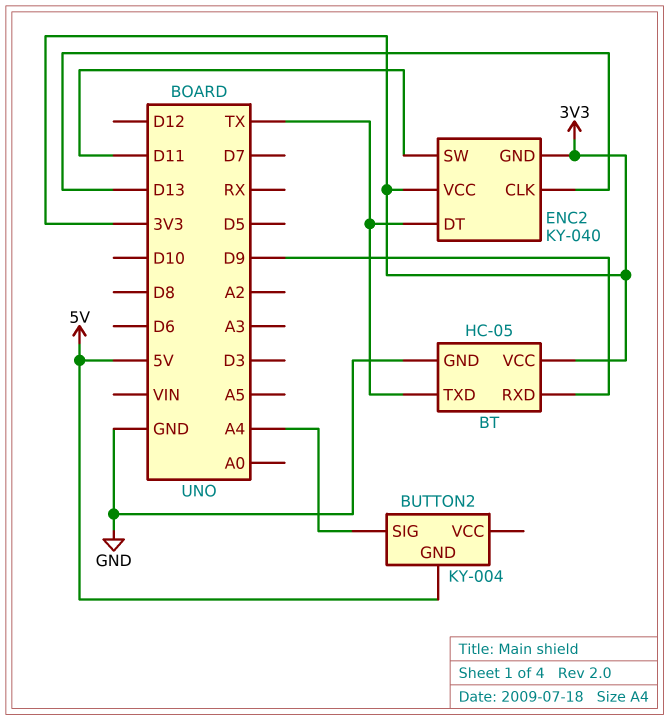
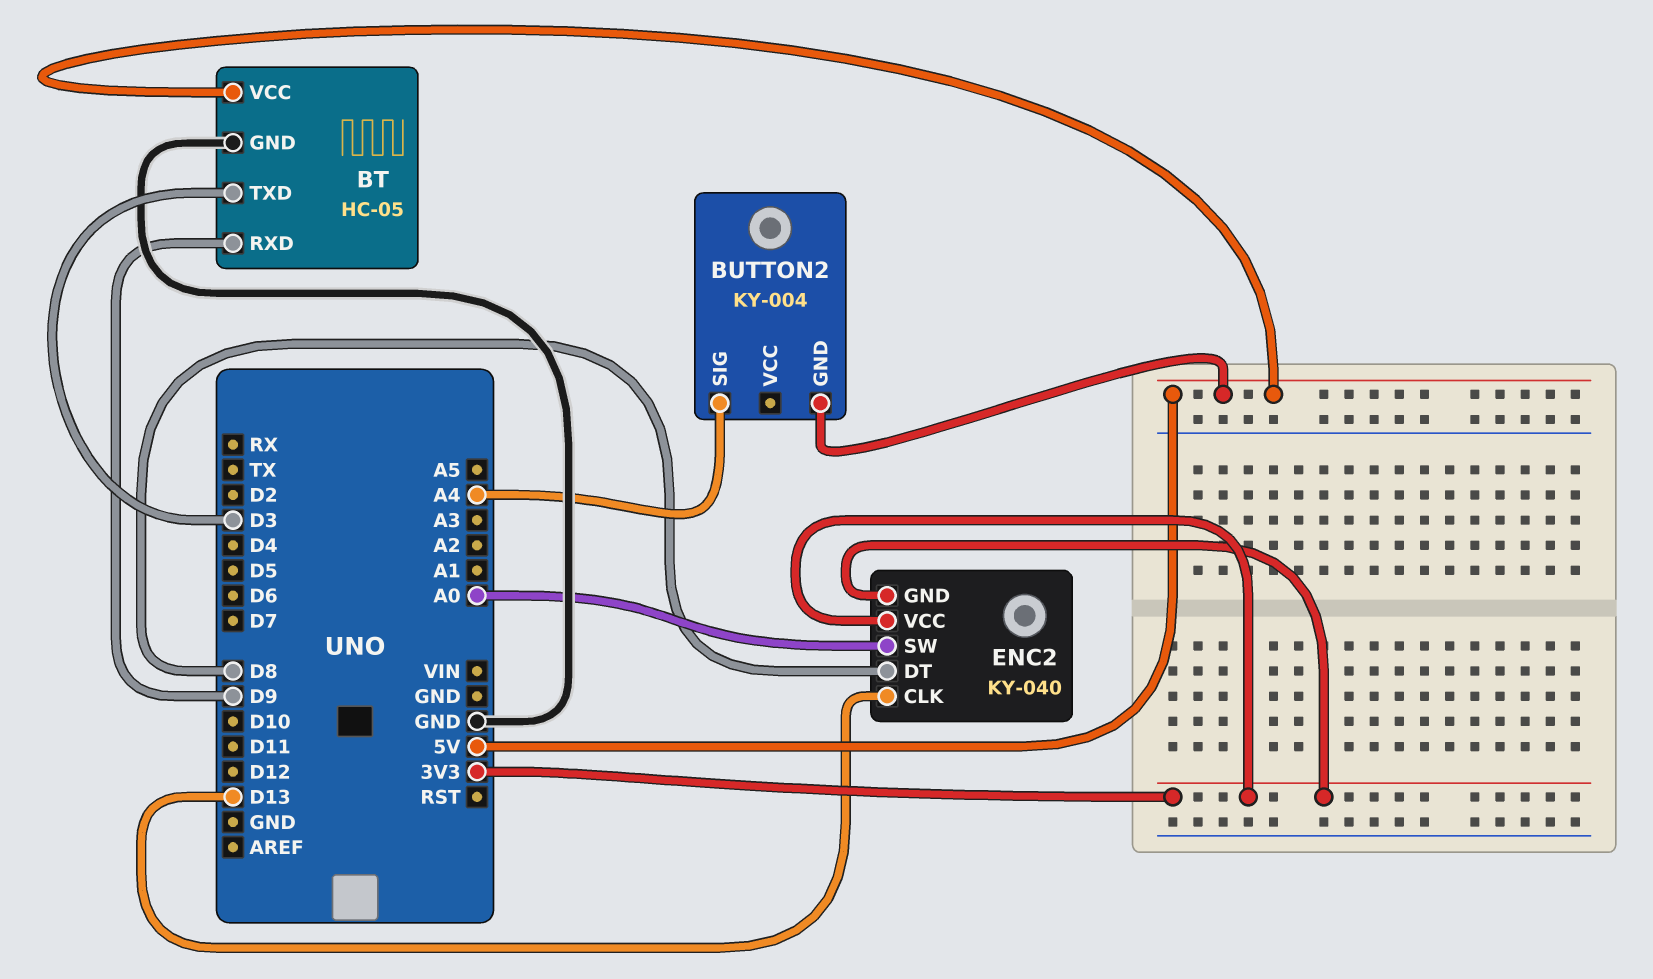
BT pin TXD: TX -> D3
BT pin VCC: 3V3 -> 5V
ENC2 pin DT: TX -> D8
ENC2 pin SW: D11 -> A0

